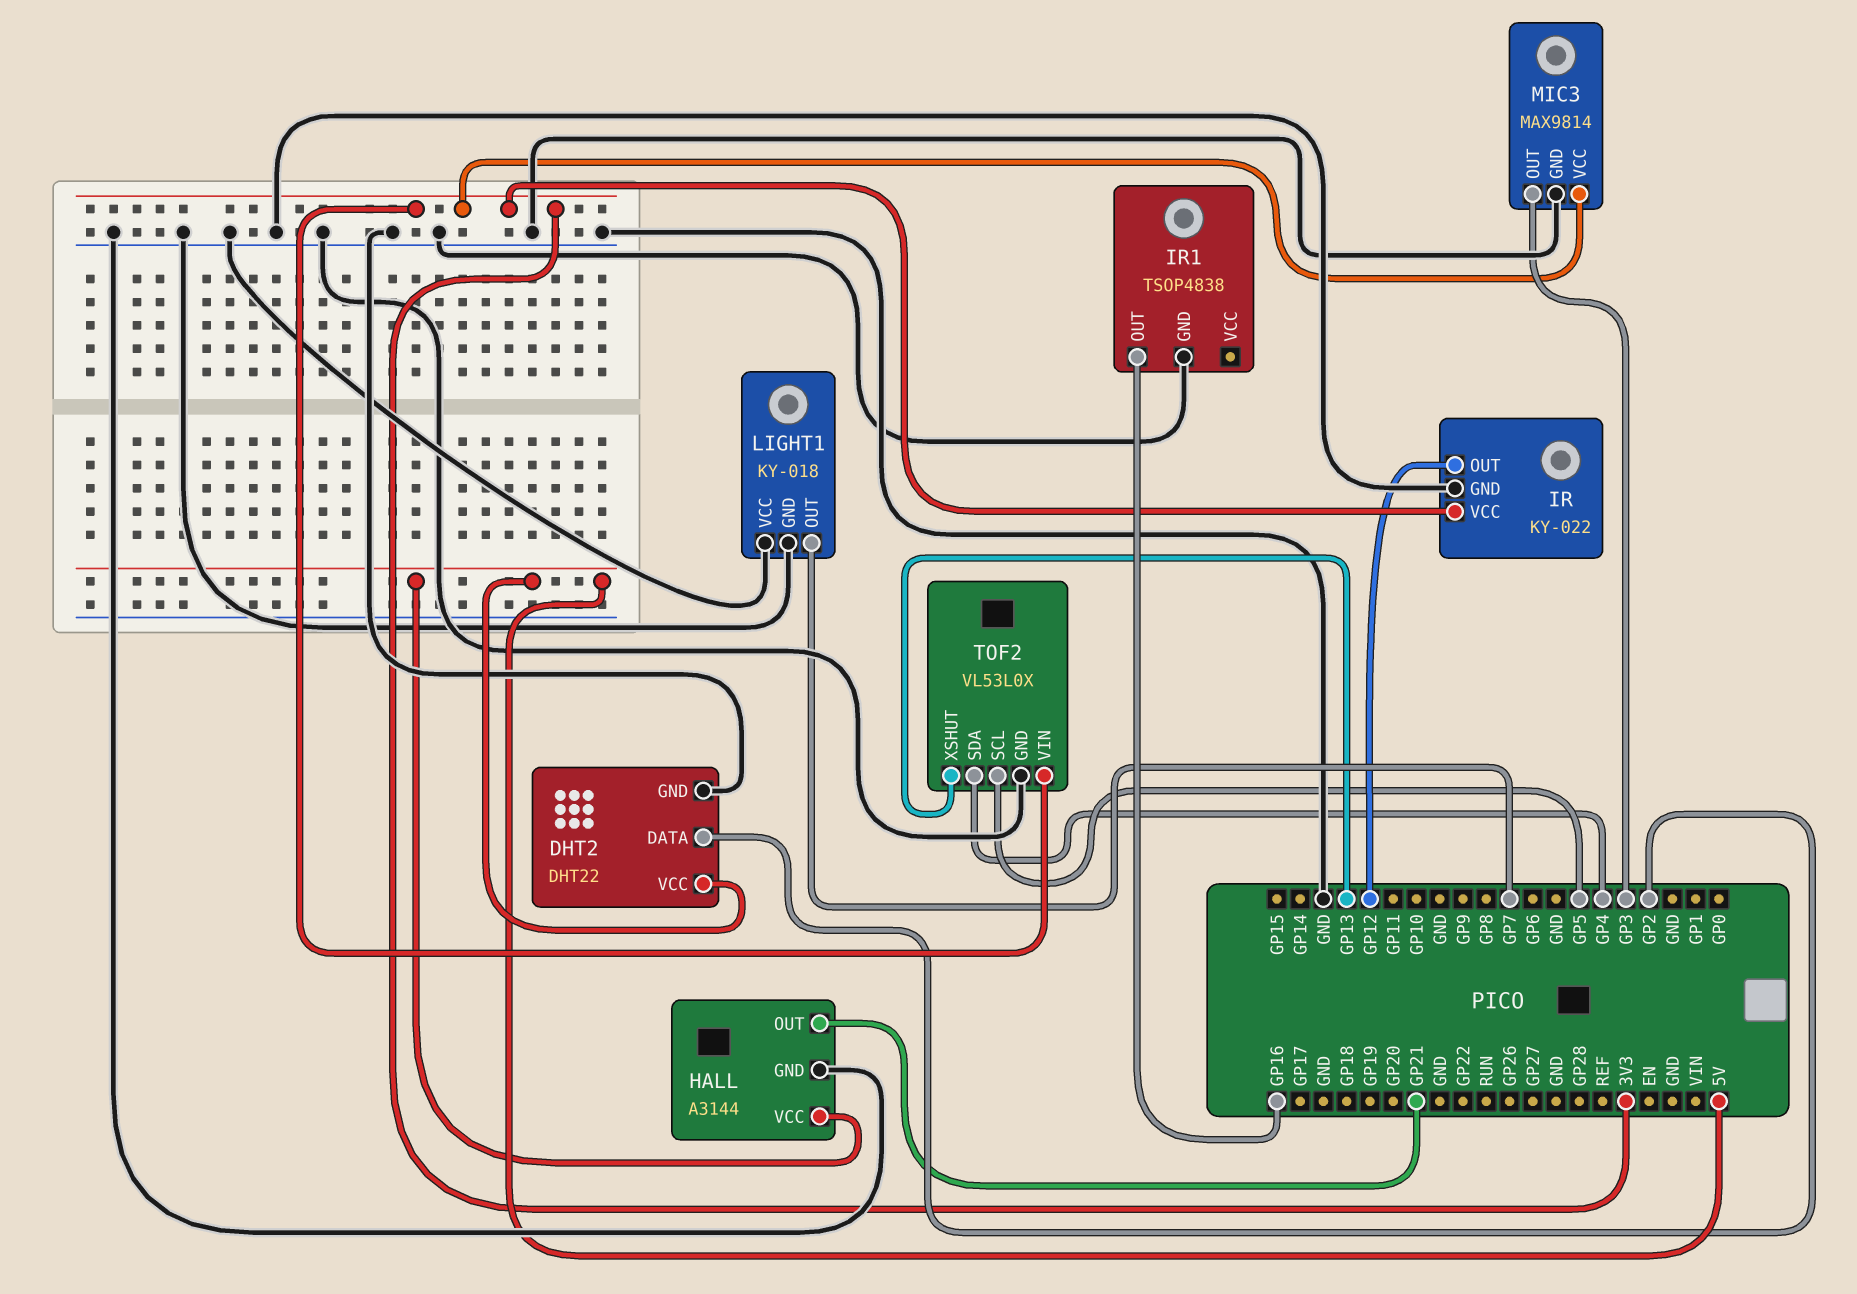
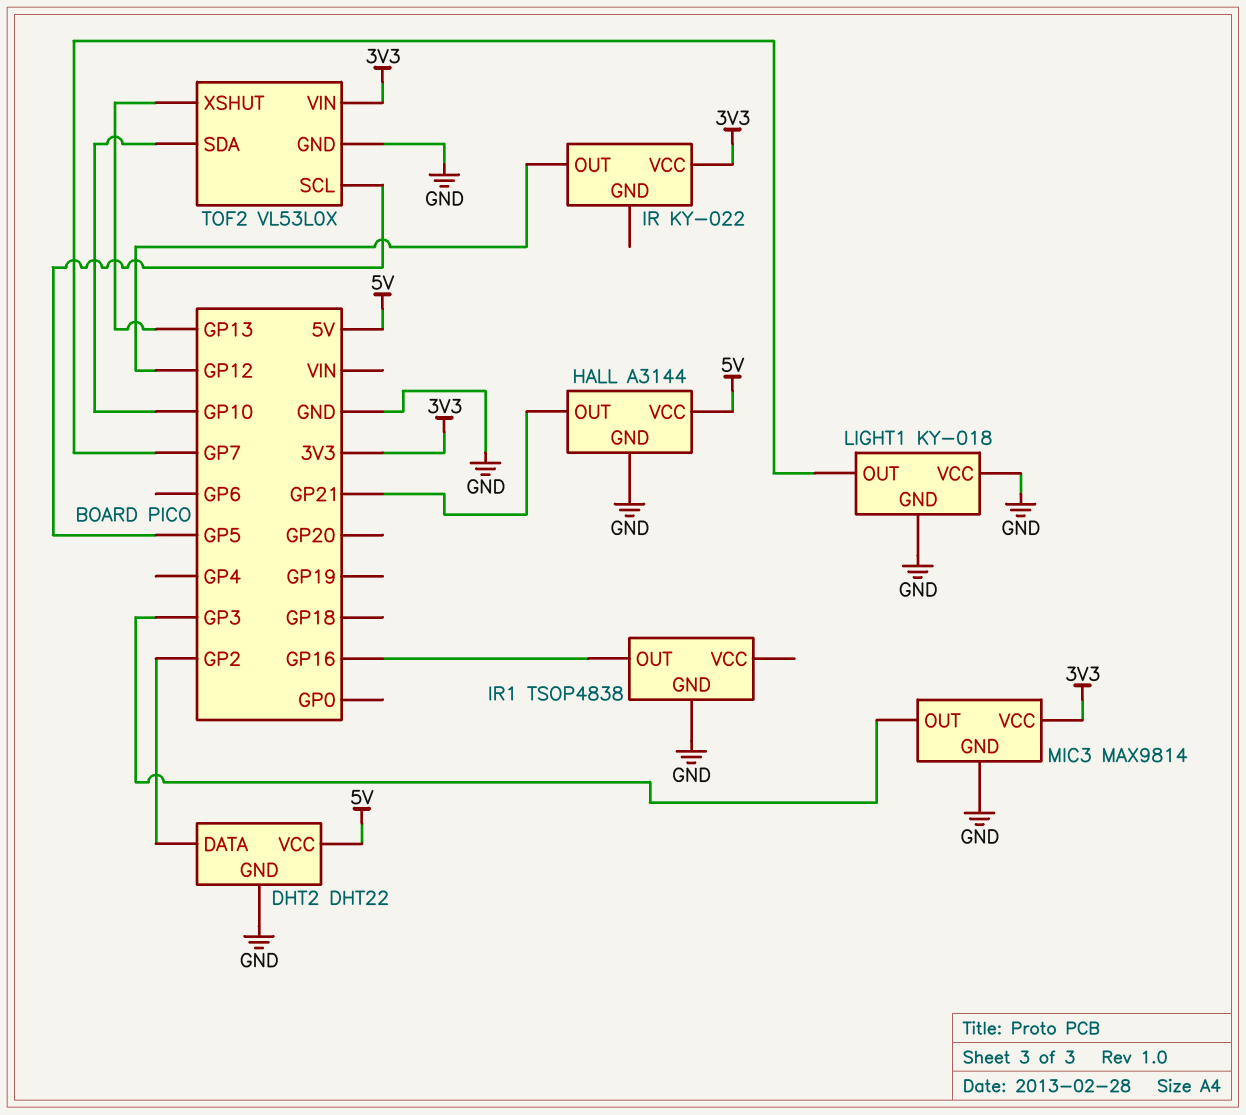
IR pin GND: GND -> none
TOF2 pin SDA: GP4 -> GP10

